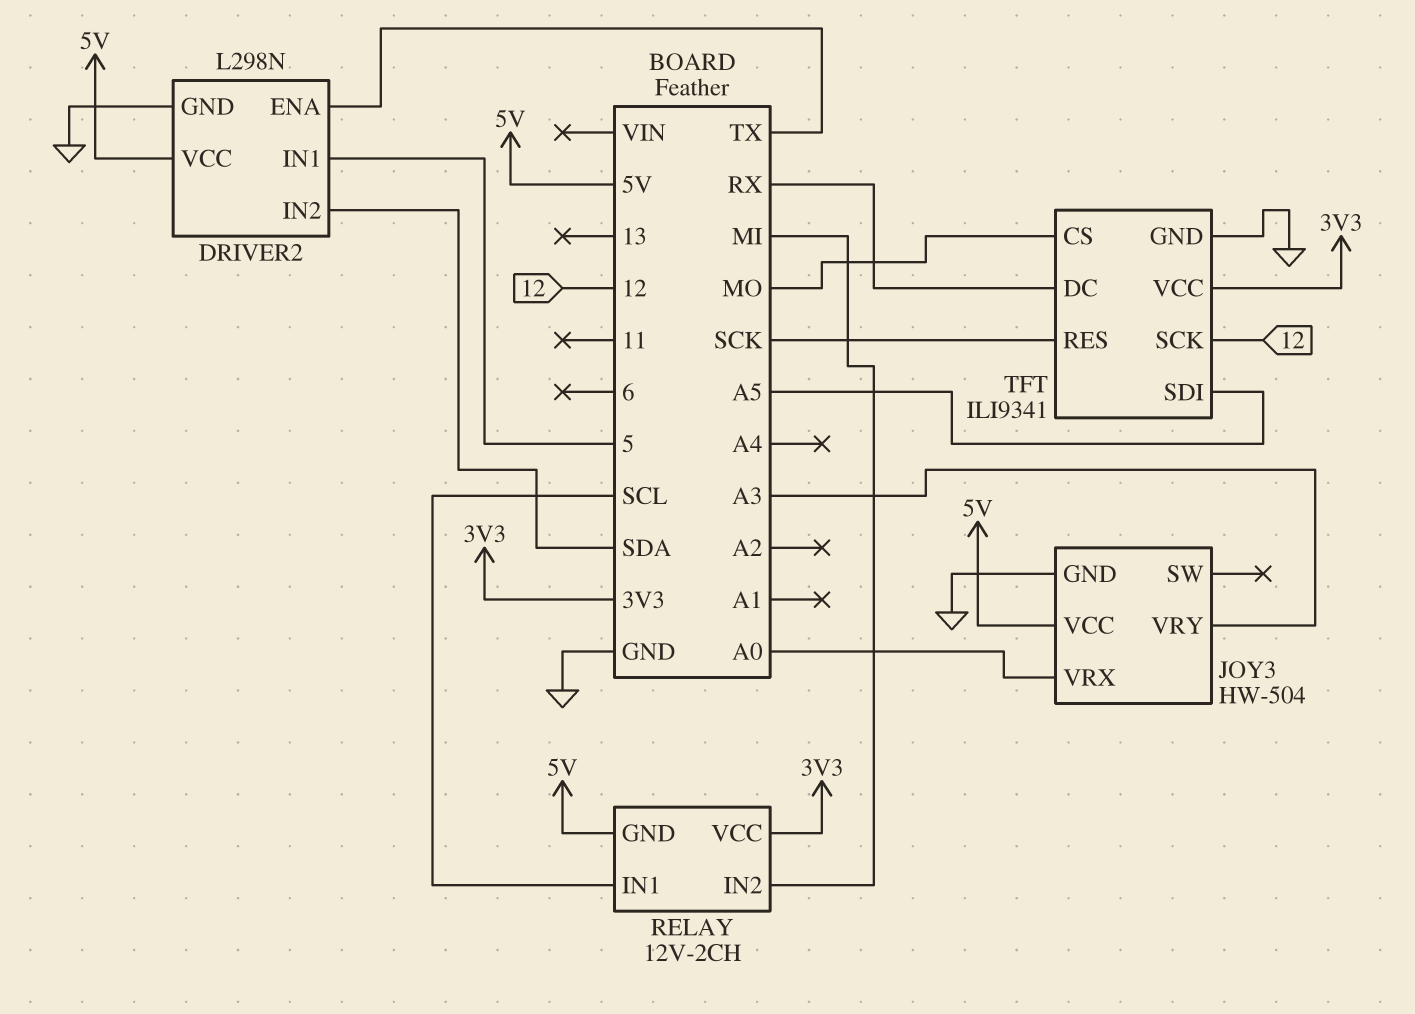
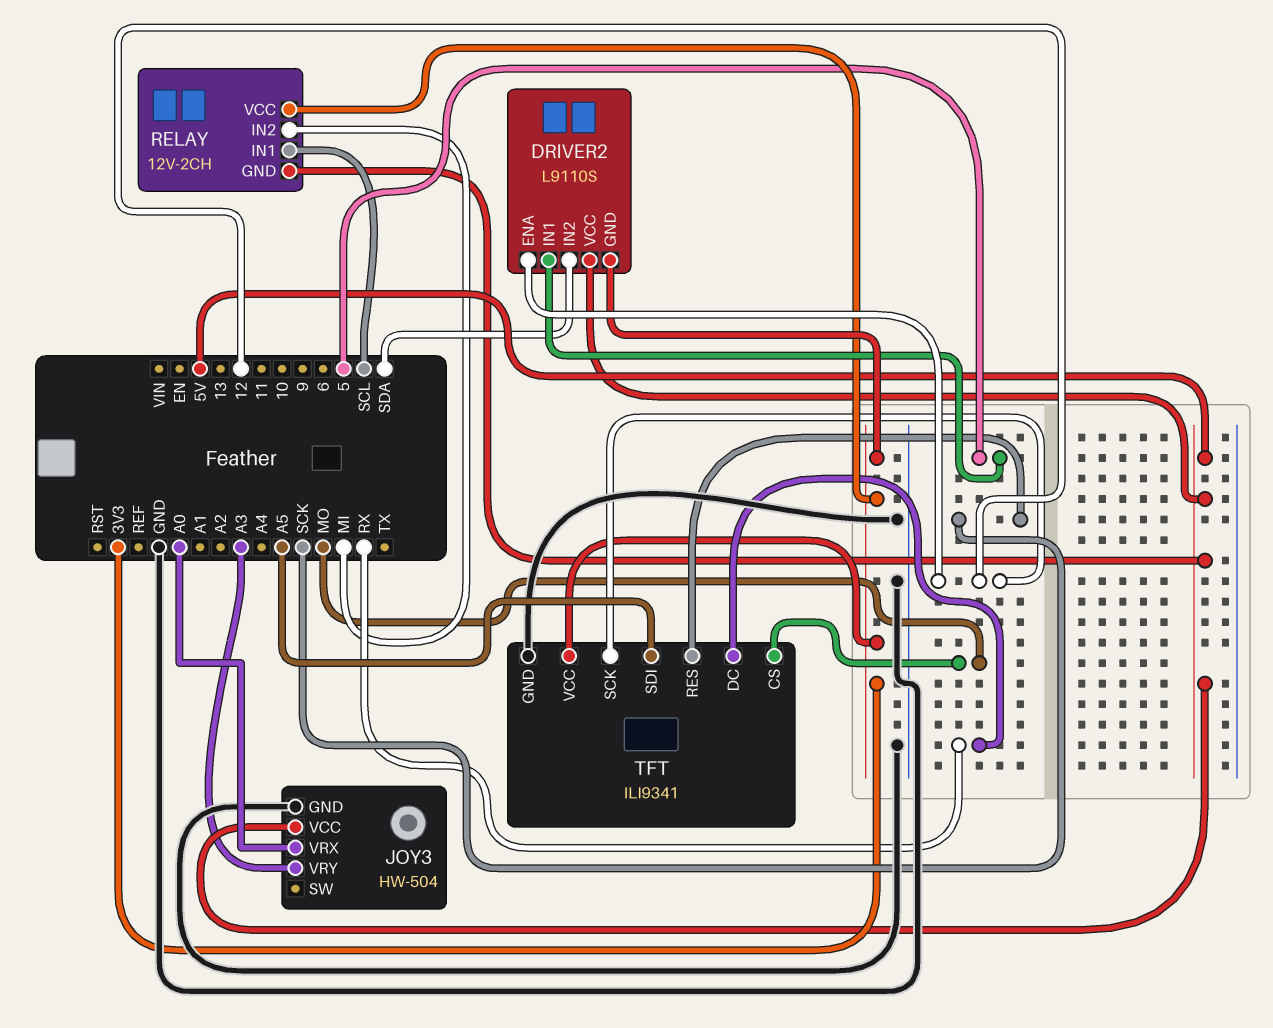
DRIVER2: L298N -> L9110S
DRIVER2 pin ENA: TX -> 12
DRIVER2 pin GND: GND -> 3V3

